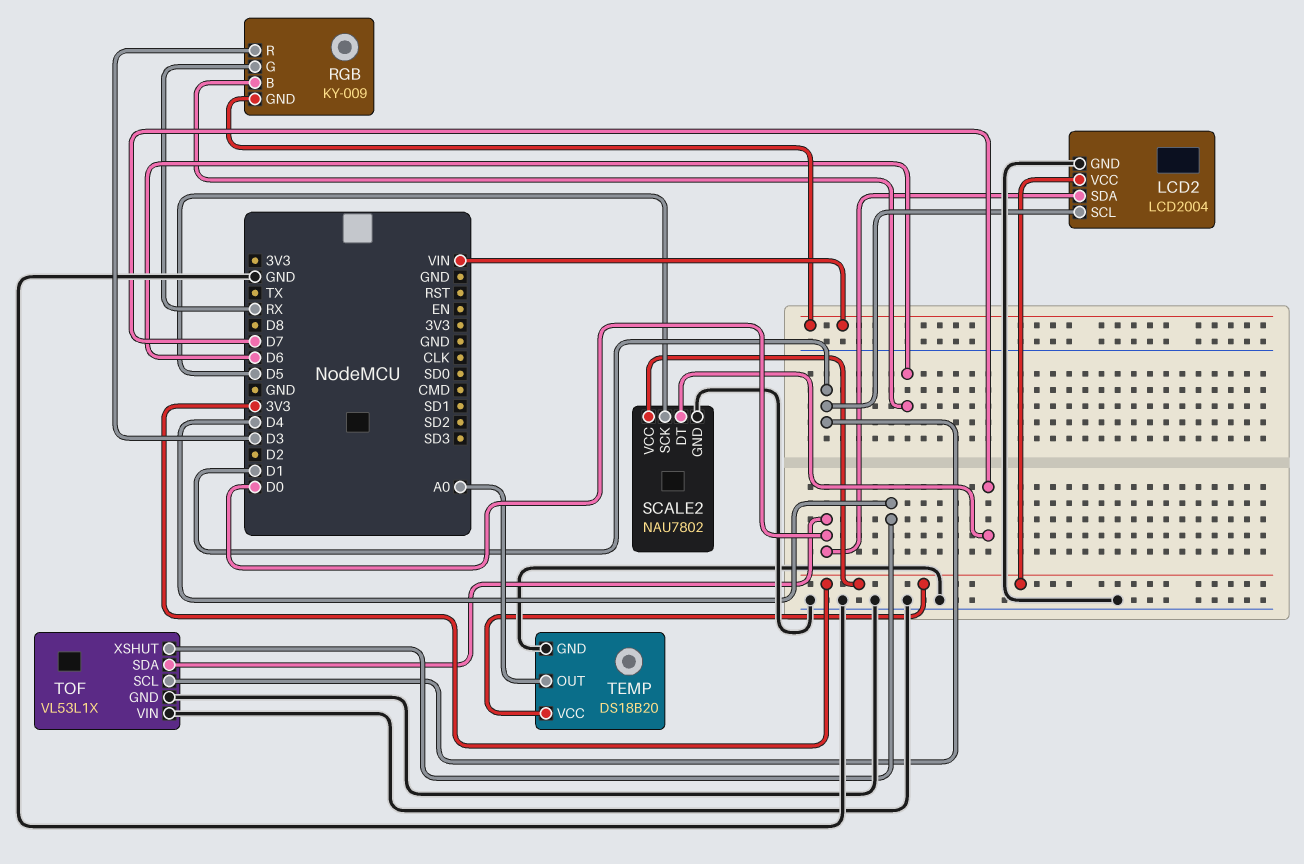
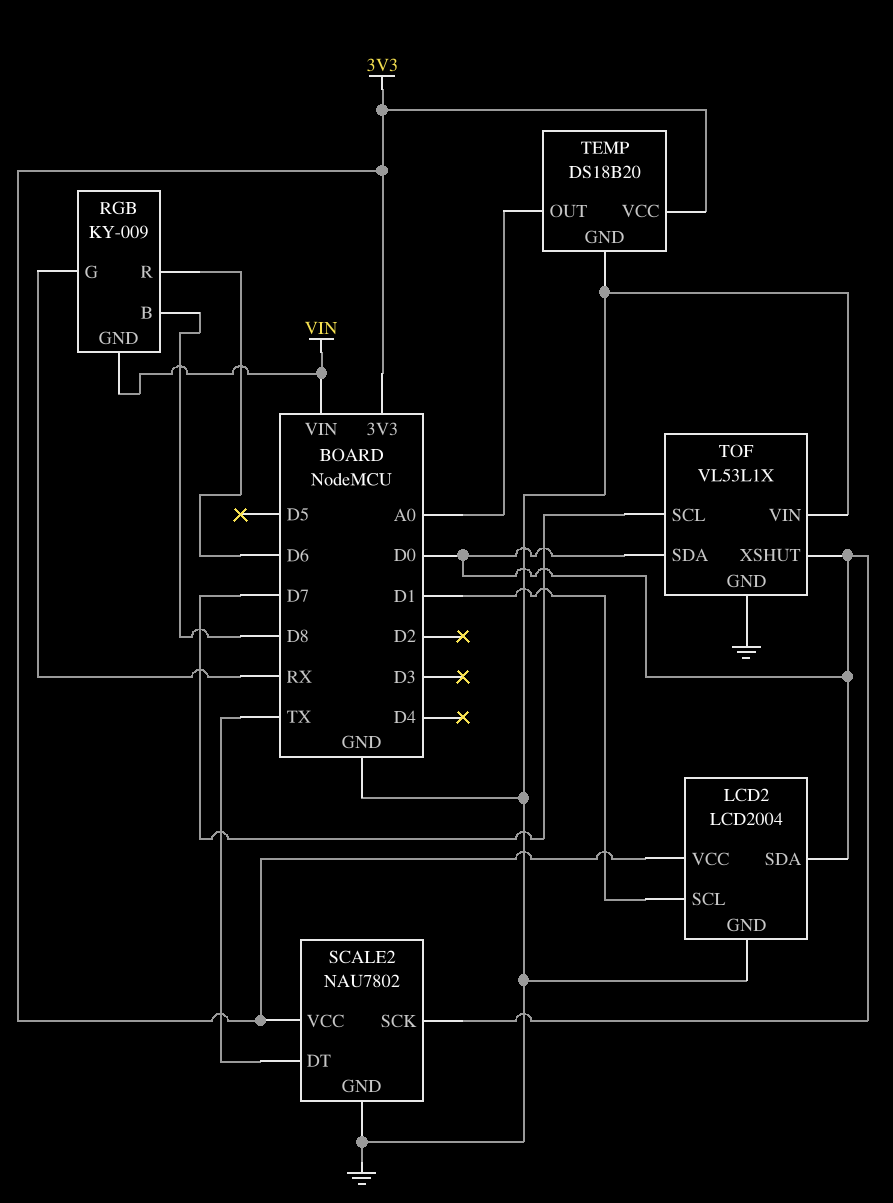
RGB pin B: D6 -> D8
RGB pin R: D3 -> D6
SCALE2 pin DT: D7 -> TX
SCALE2 pin SCK: D5 -> D0
TOF pin SCL: D1 -> D7
TOF pin XSHUT: D4 -> D0

